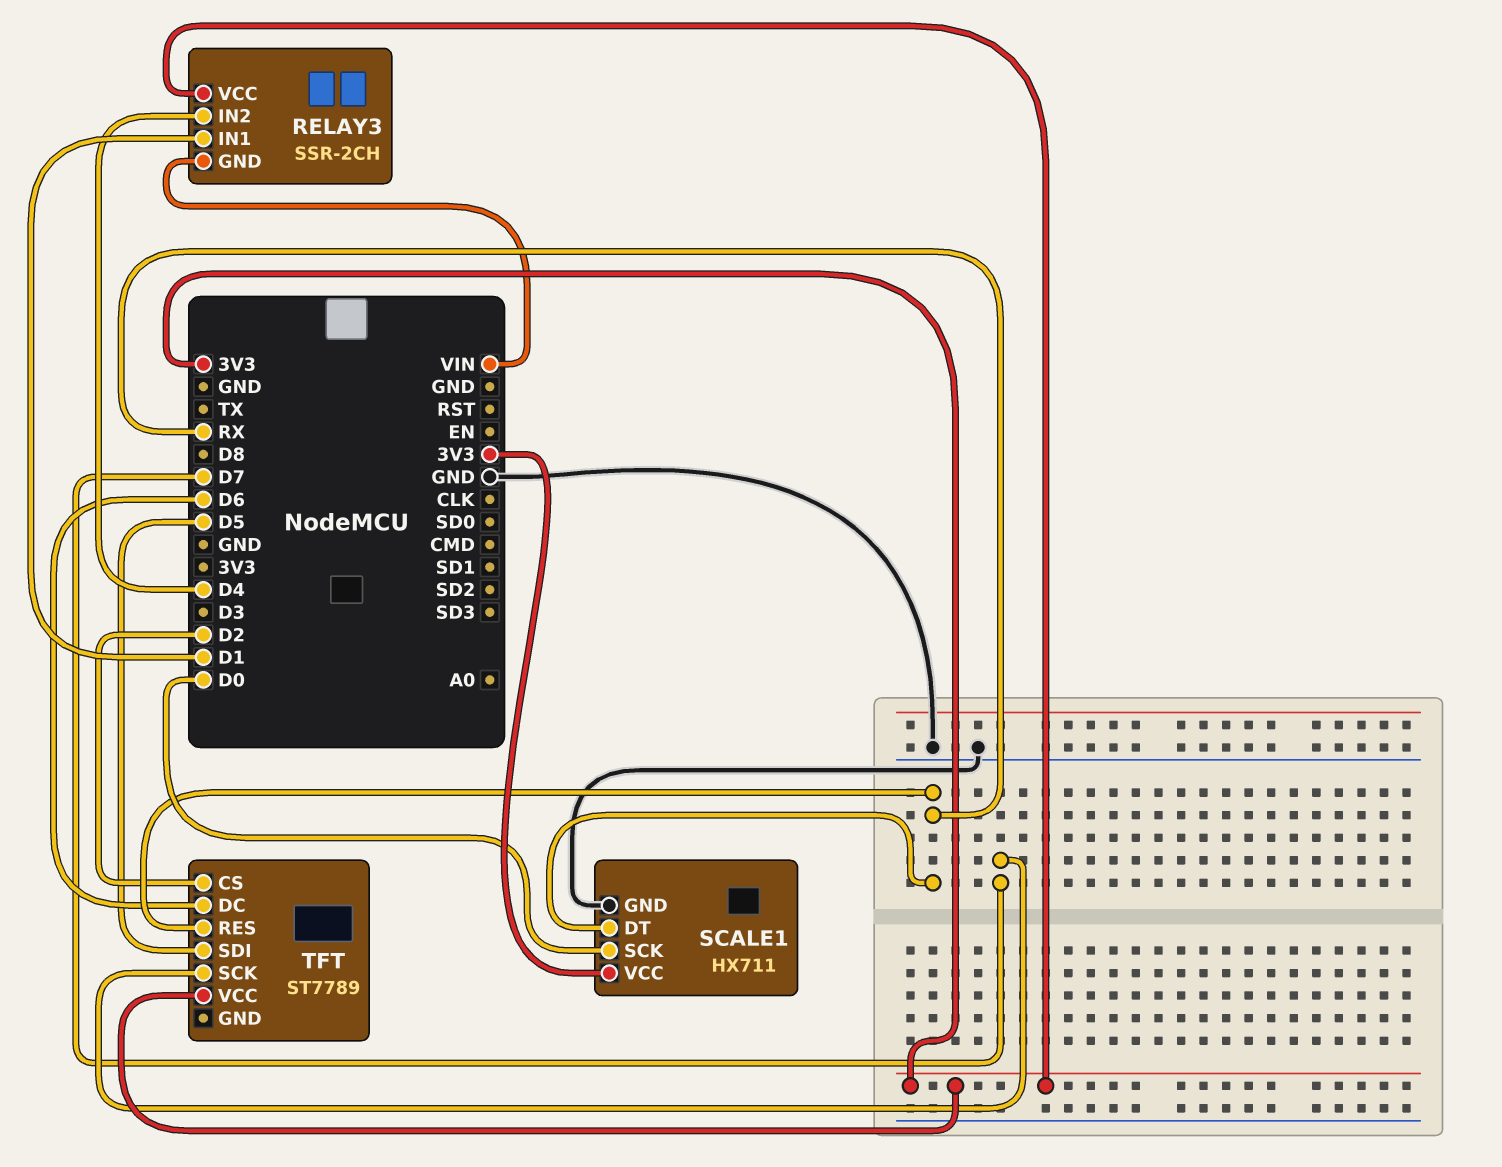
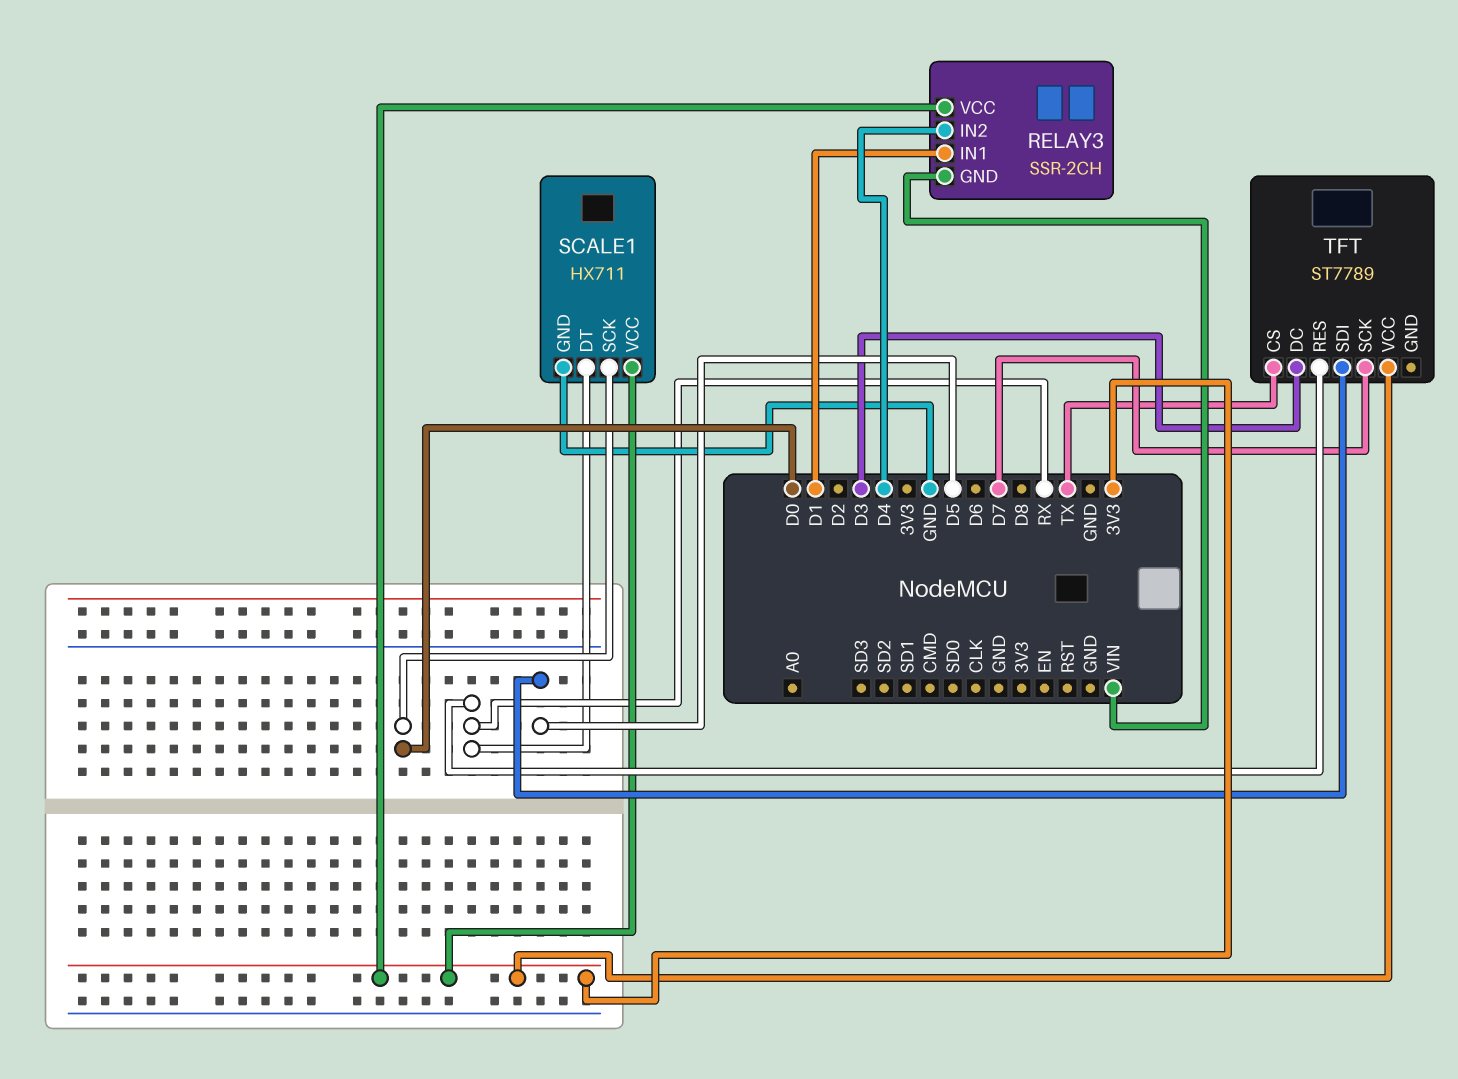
TFT pin CS: D2 -> TX
TFT pin DC: D6 -> D3

